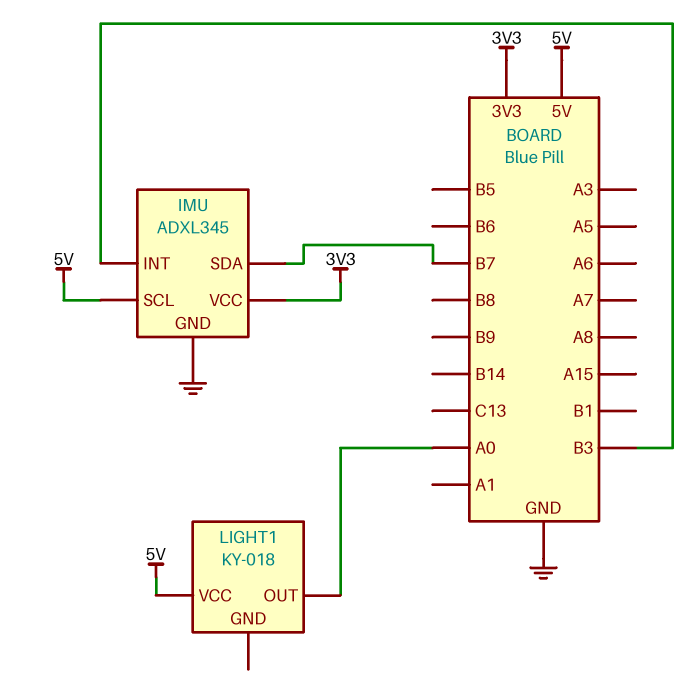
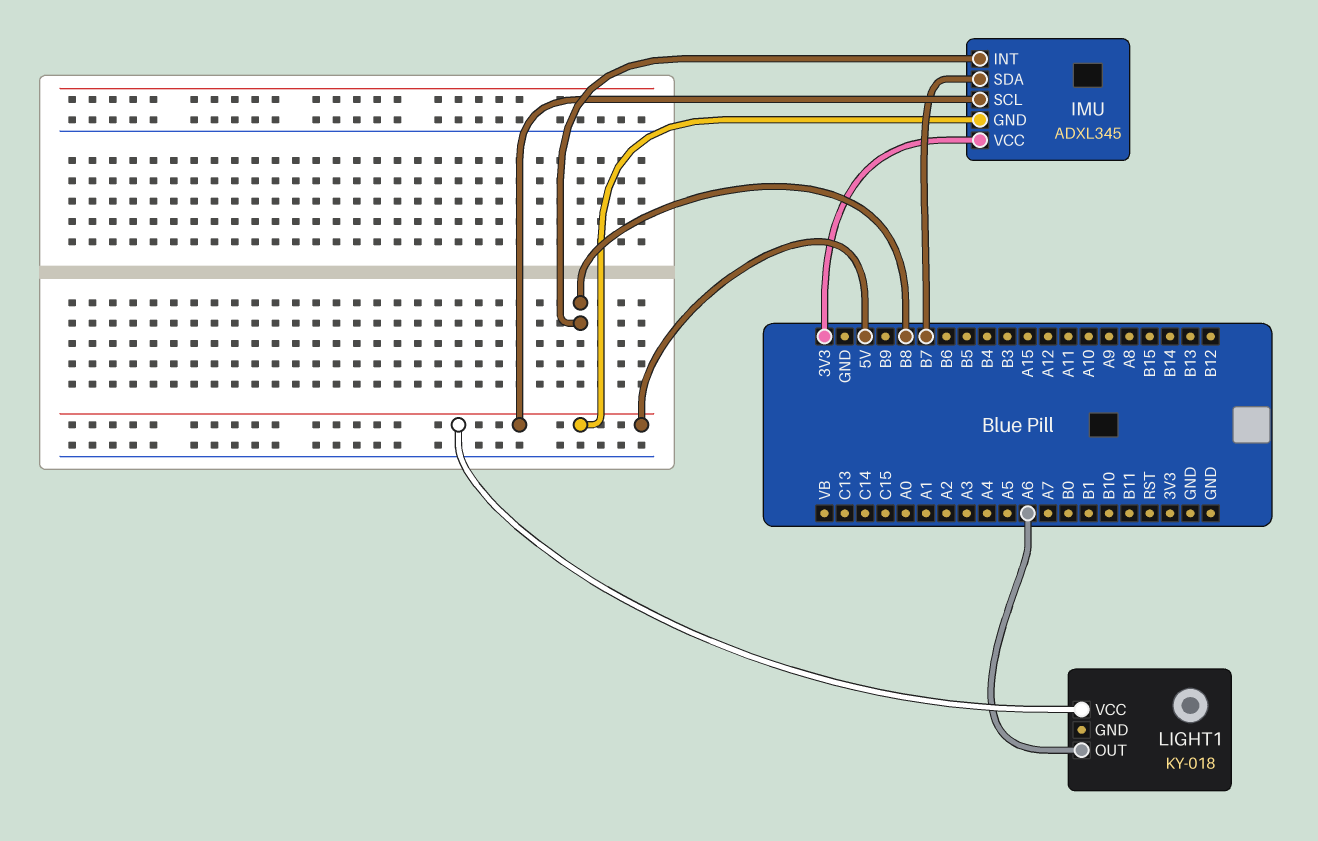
IMU pin GND: GND -> 5V
IMU pin INT: B3 -> B8
LIGHT1 pin OUT: A0 -> A6

